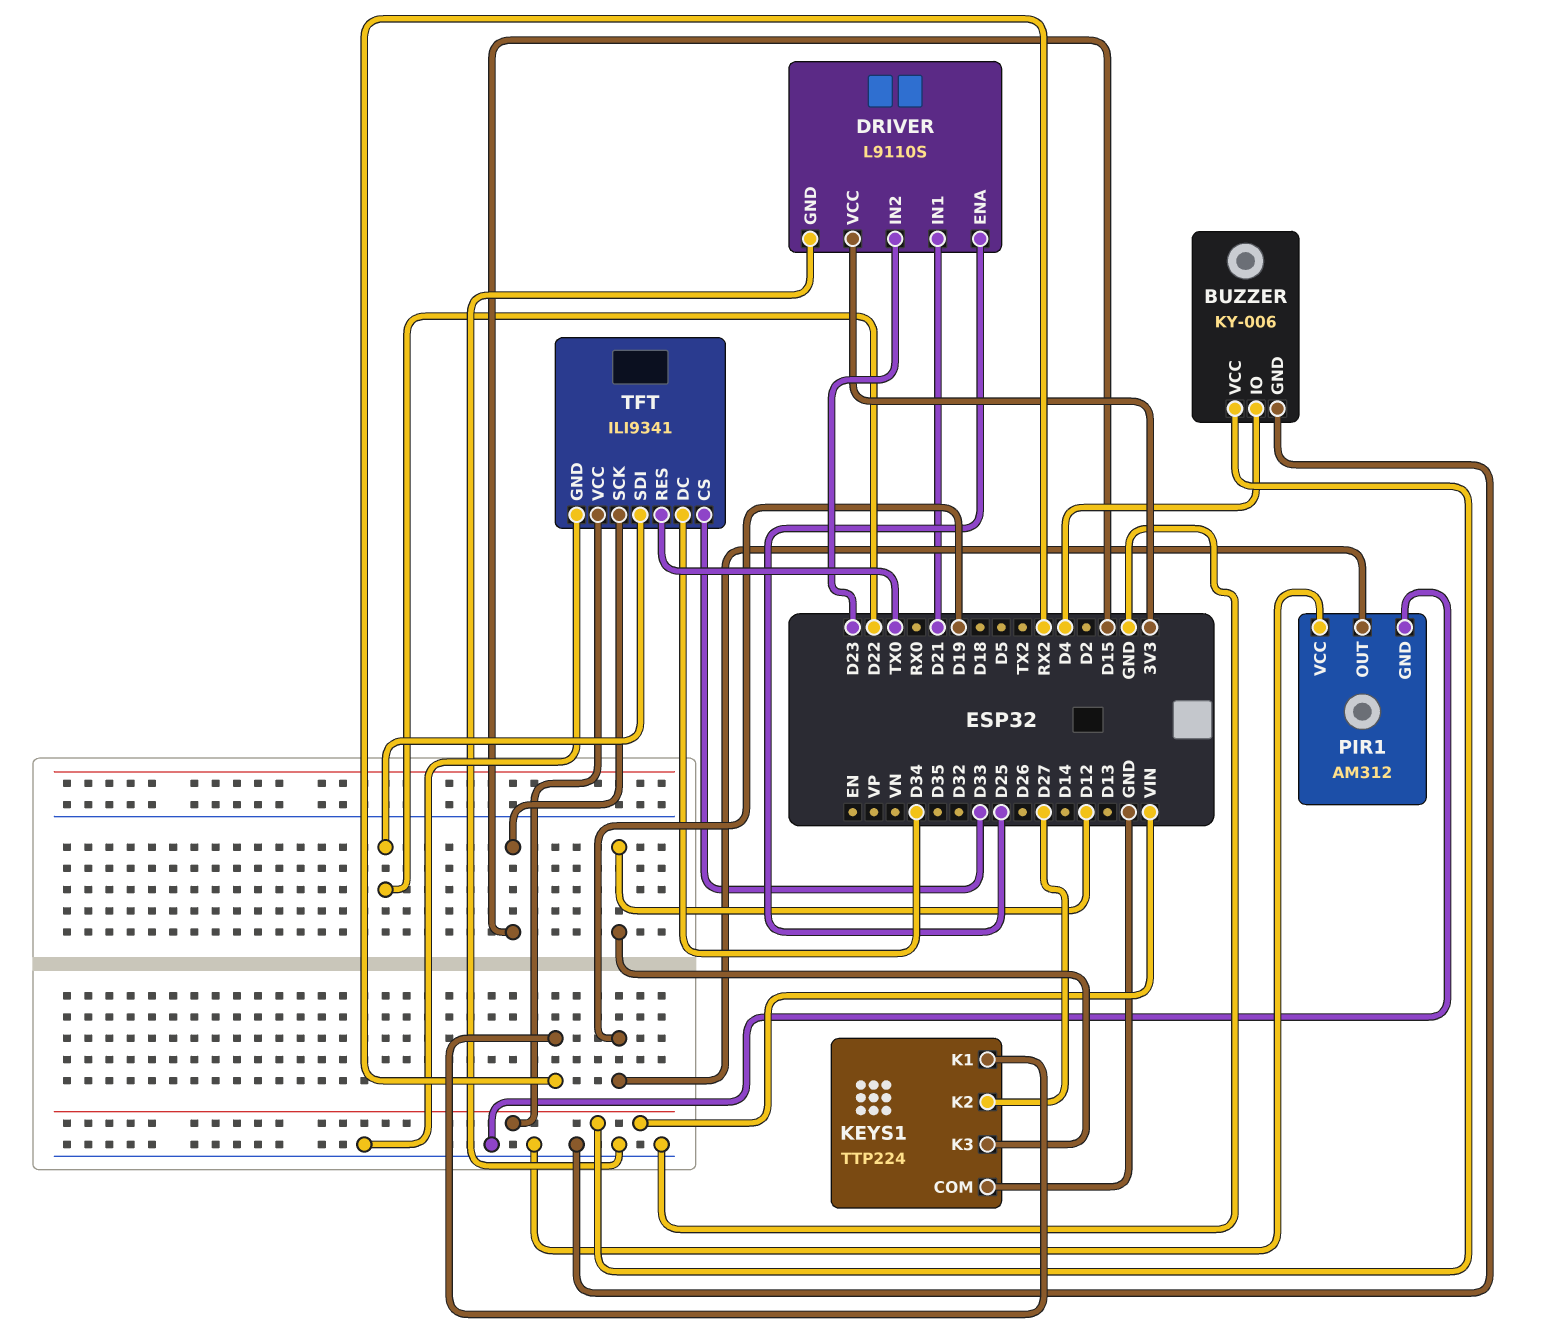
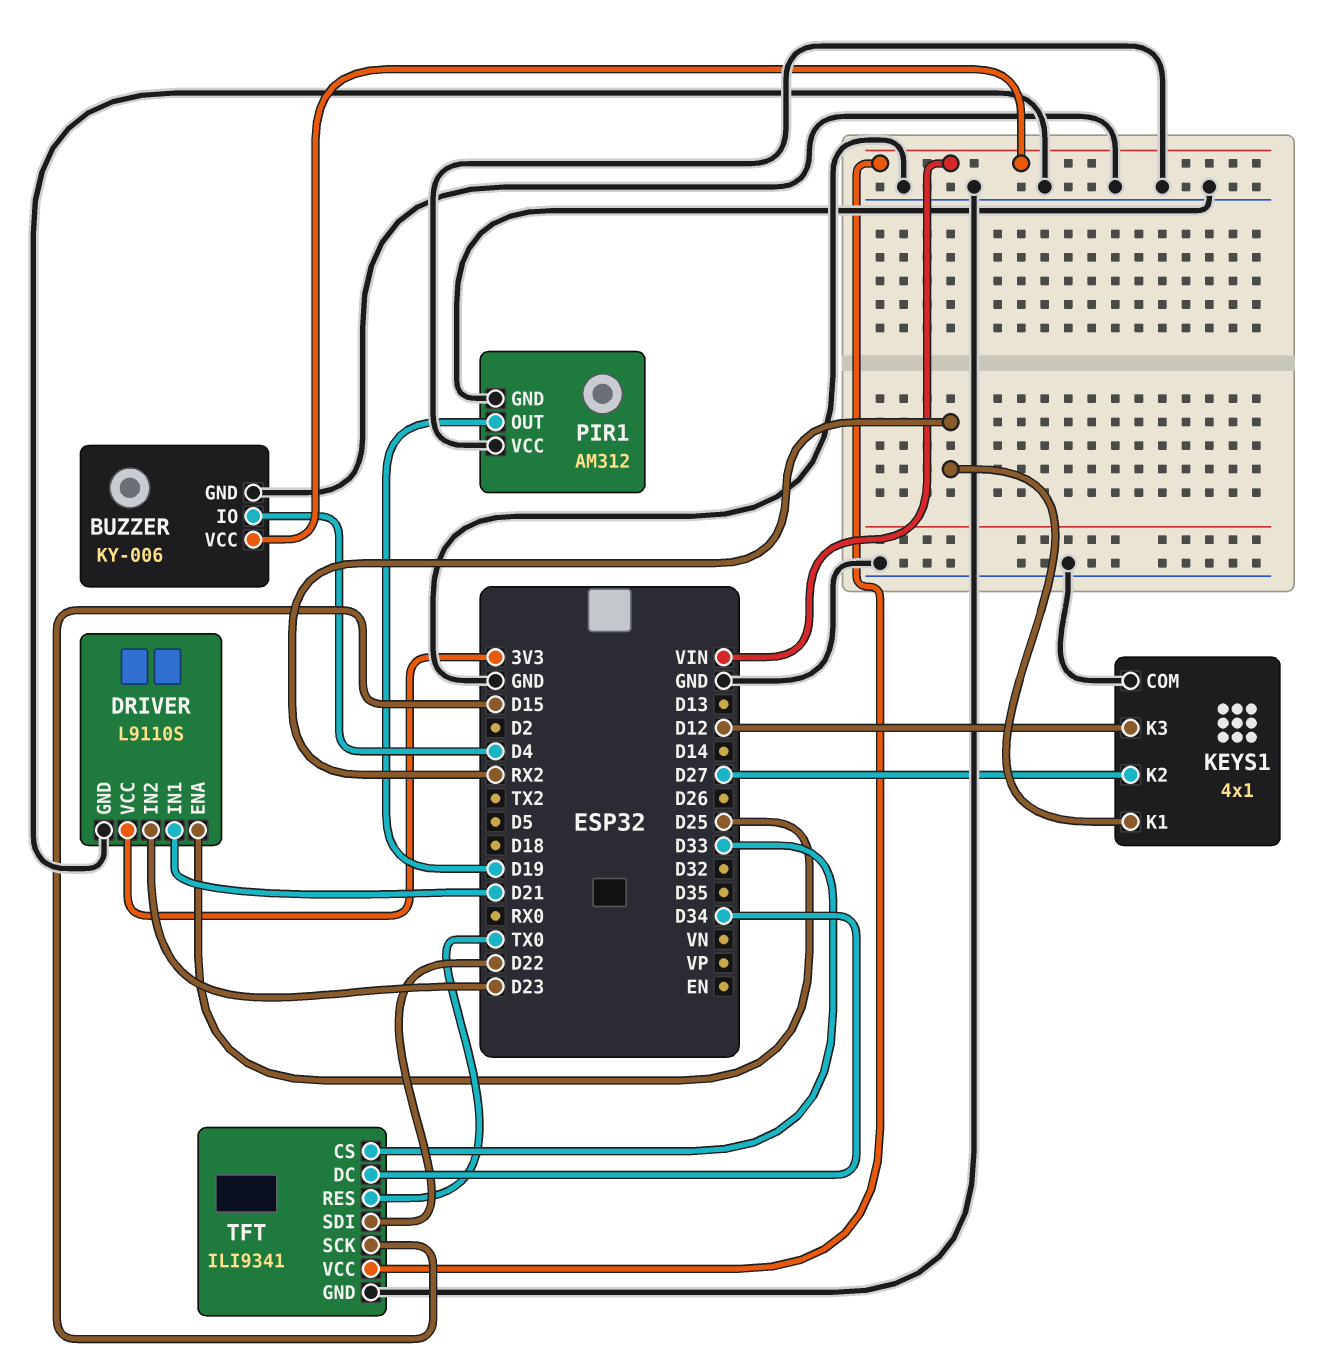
KEYS1: TTP224 -> 4x1

